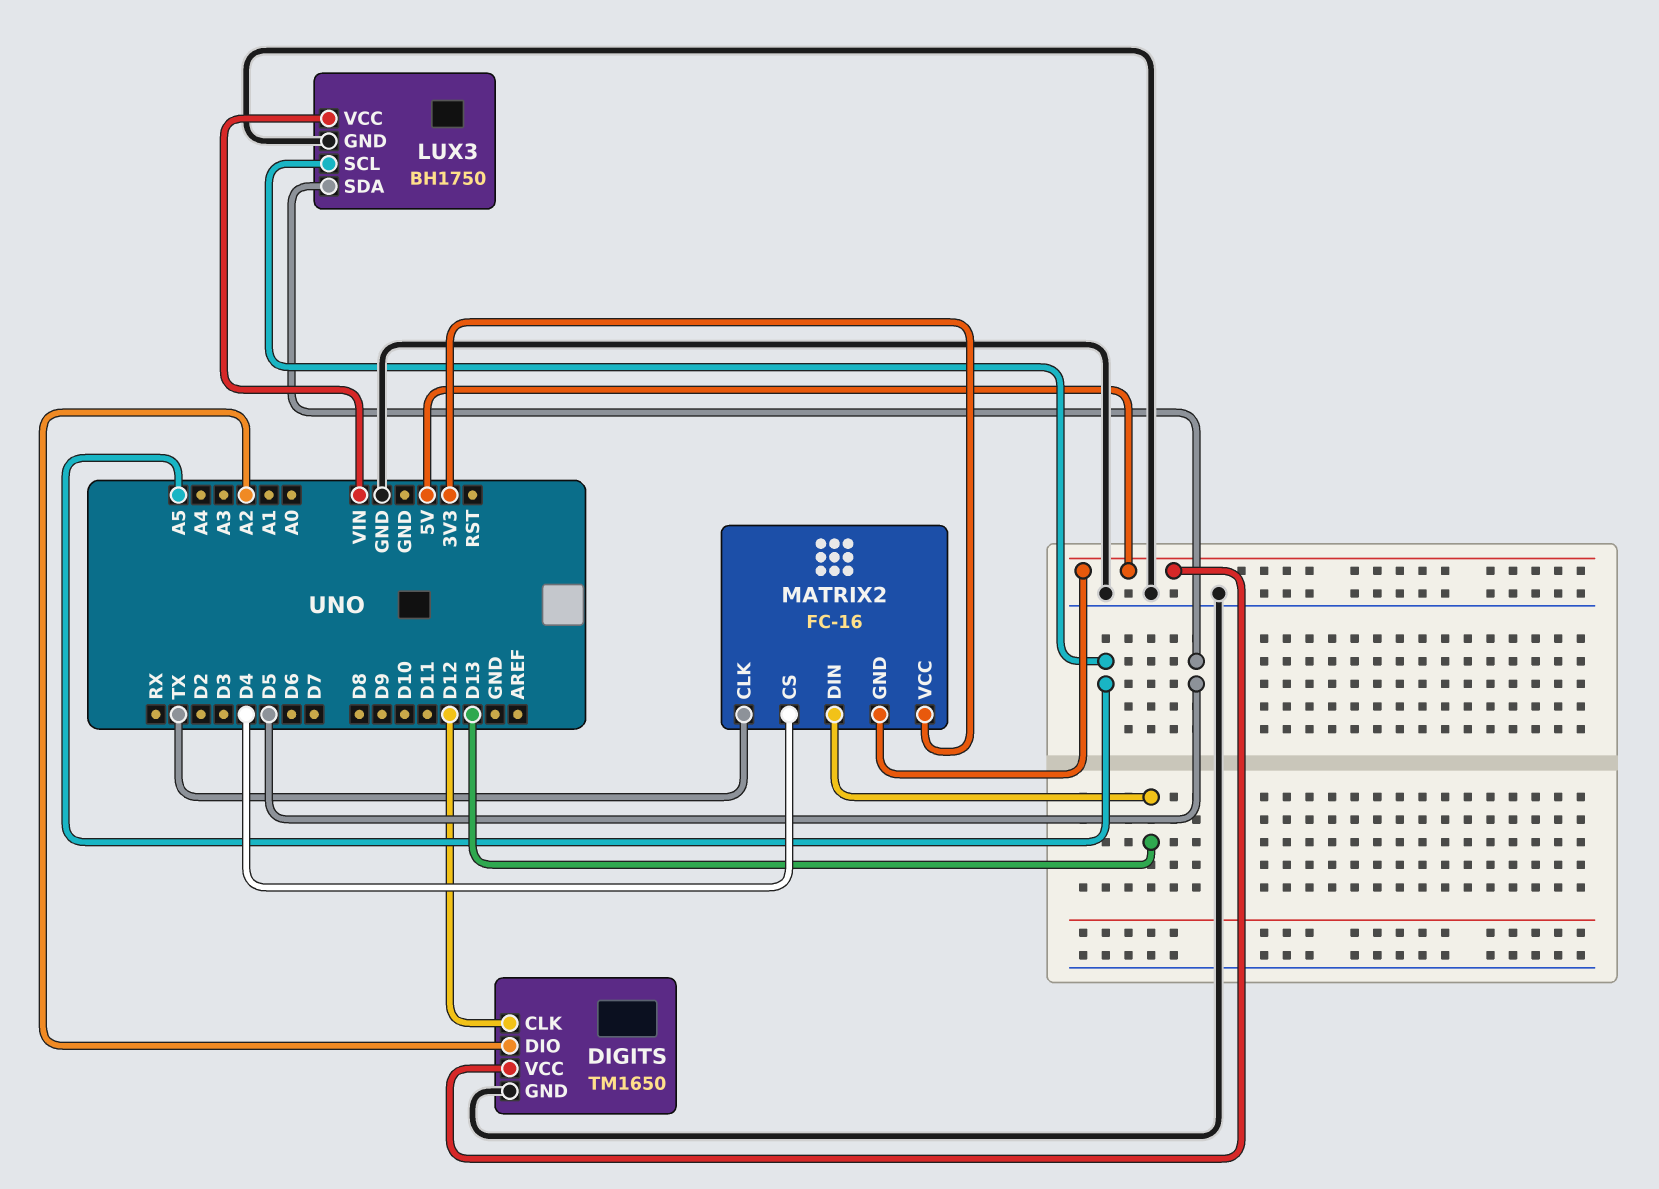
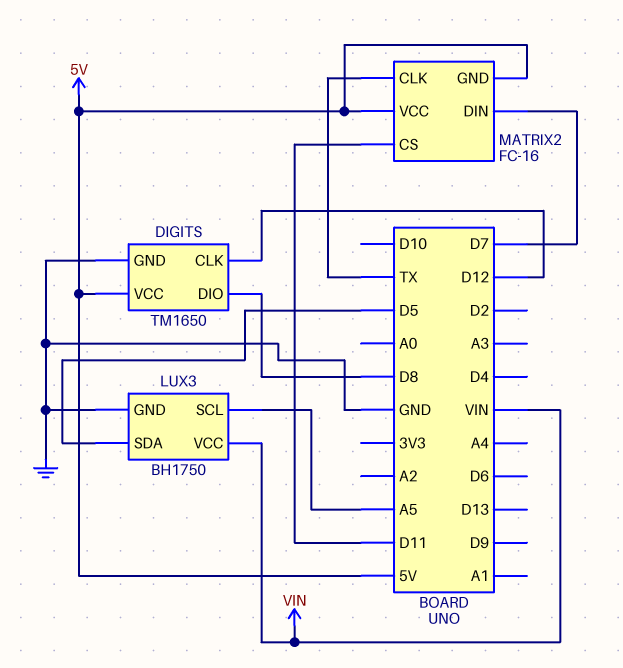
DIGITS pin DIO: A2 -> D8
MATRIX2 pin CS: D4 -> D11
MATRIX2 pin DIN: D13 -> D7
MATRIX2 pin VCC: 3V3 -> 5V

